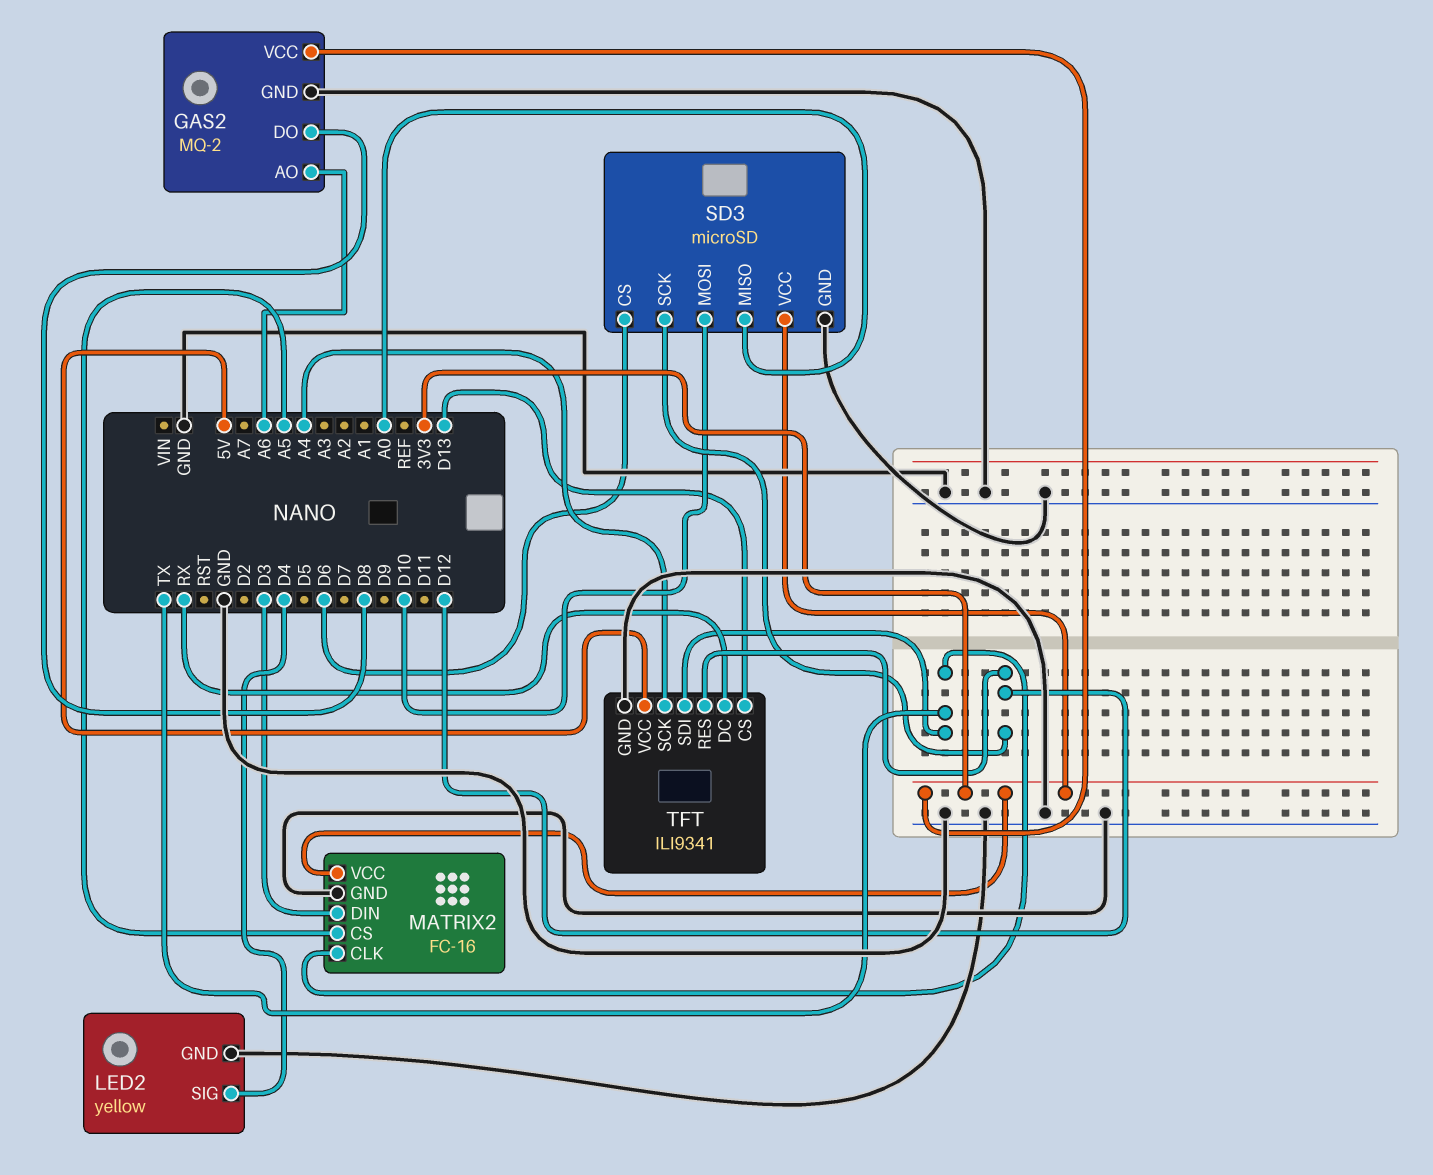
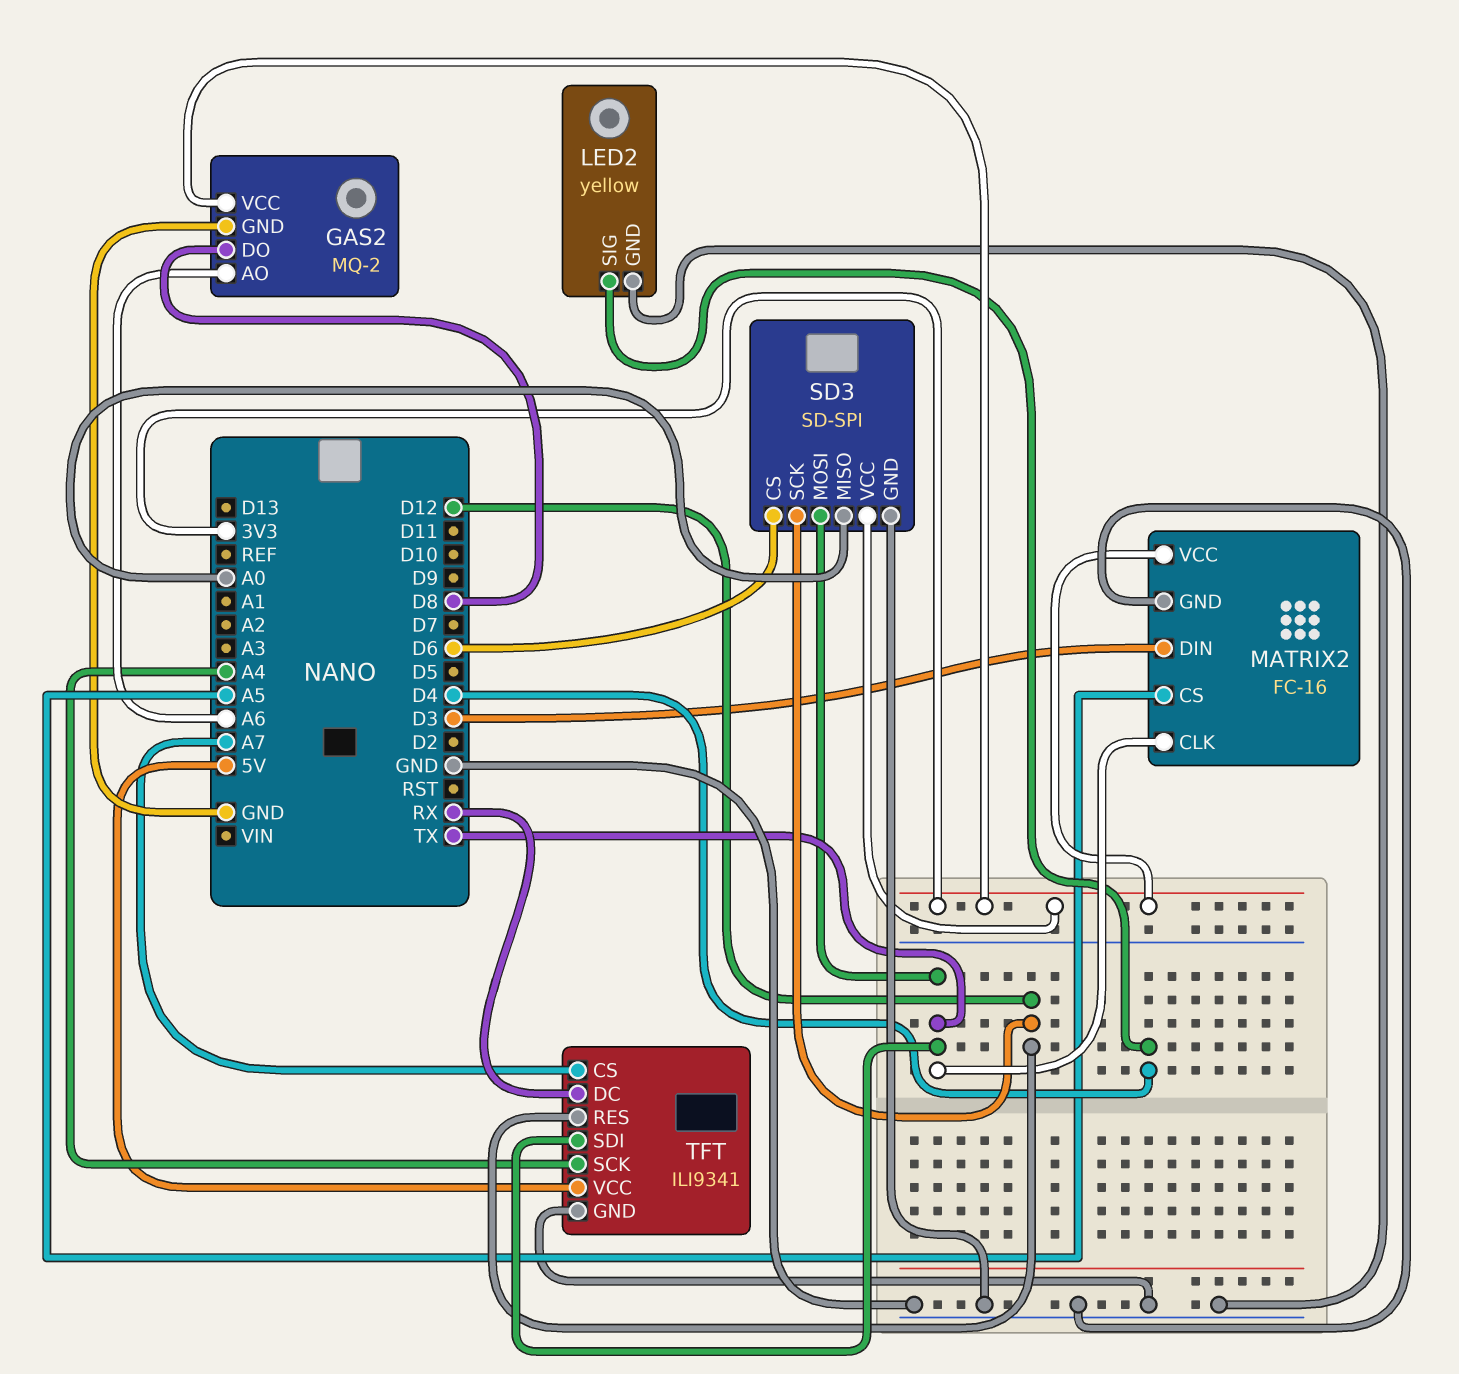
SD3: microSD -> SD-SPI
SD3 pin MOSI: D10 -> TX
TFT pin CS: D13 -> A7

